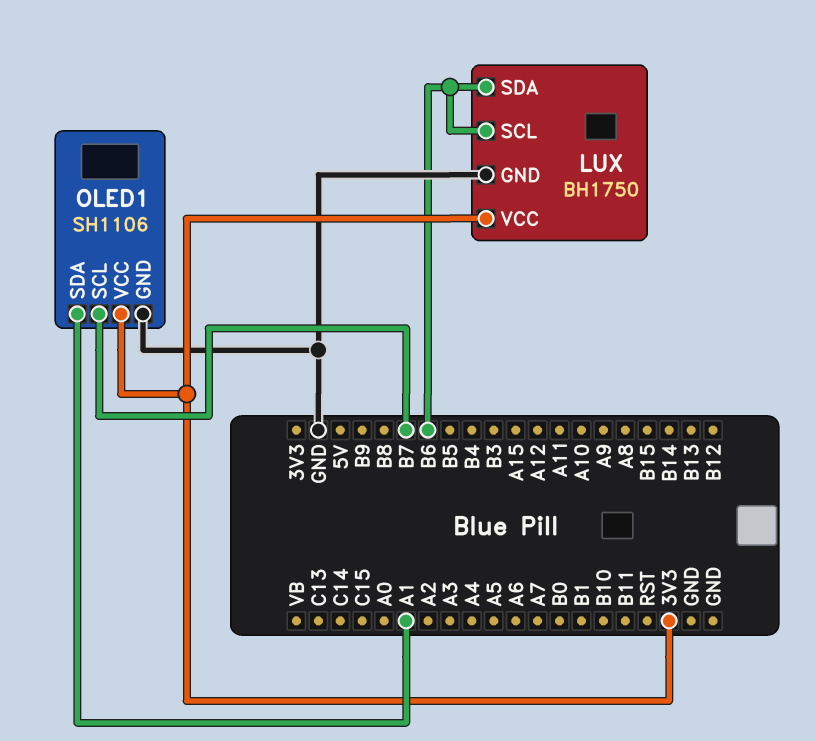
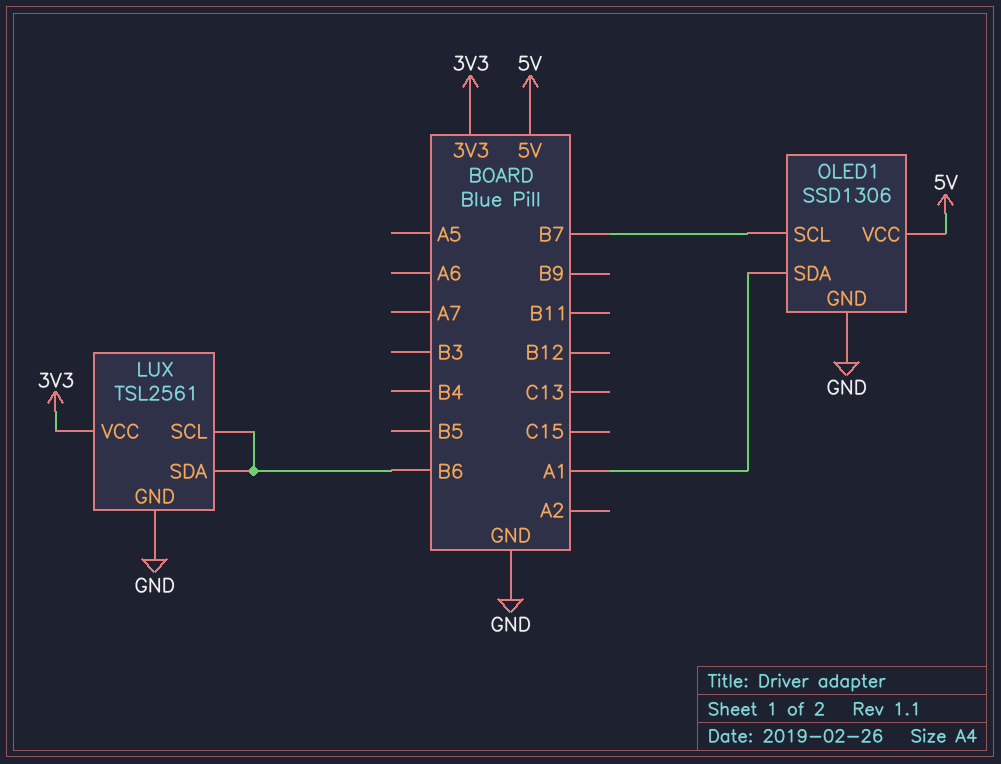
LUX: BH1750 -> TSL2561
OLED1: SH1106 -> SSD1306
OLED1 pin VCC: 3V3 -> 5V

